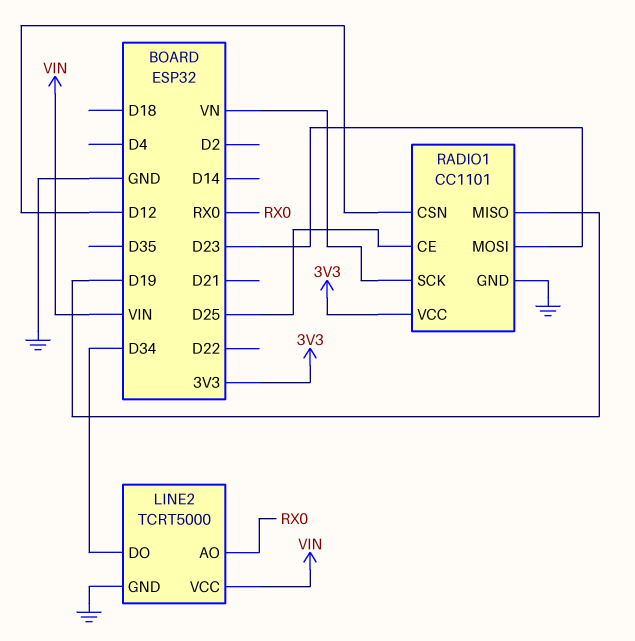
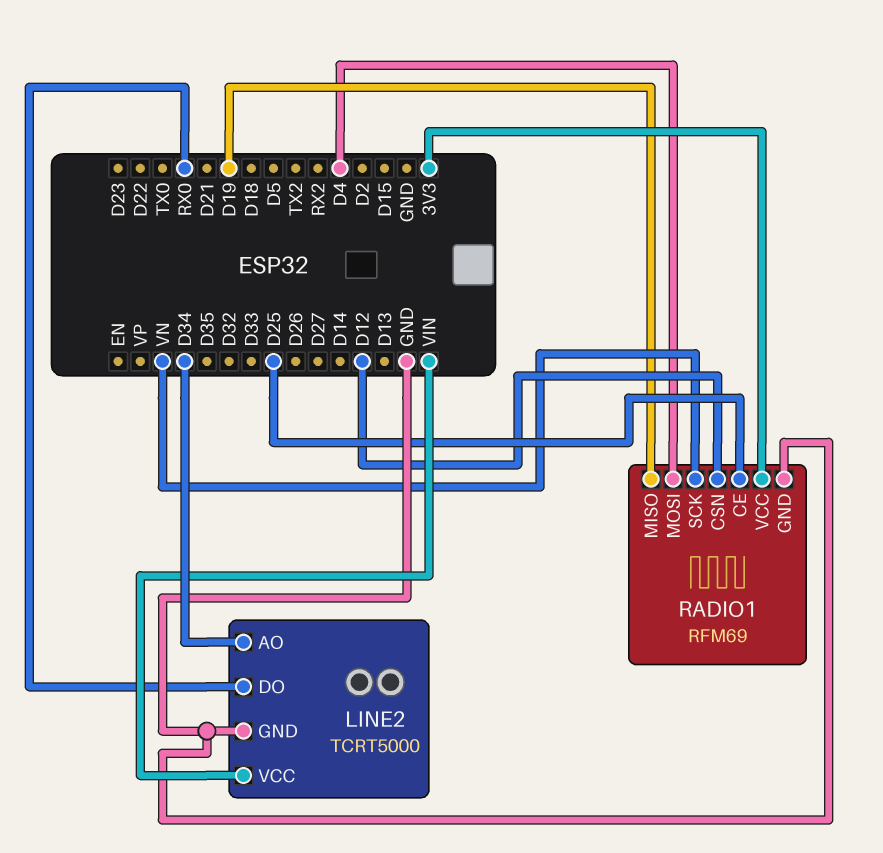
LINE2 pin AO: RX0 -> D34
LINE2 pin DO: D34 -> RX0
RADIO1: CC1101 -> RFM69
RADIO1 pin MOSI: D23 -> D4

